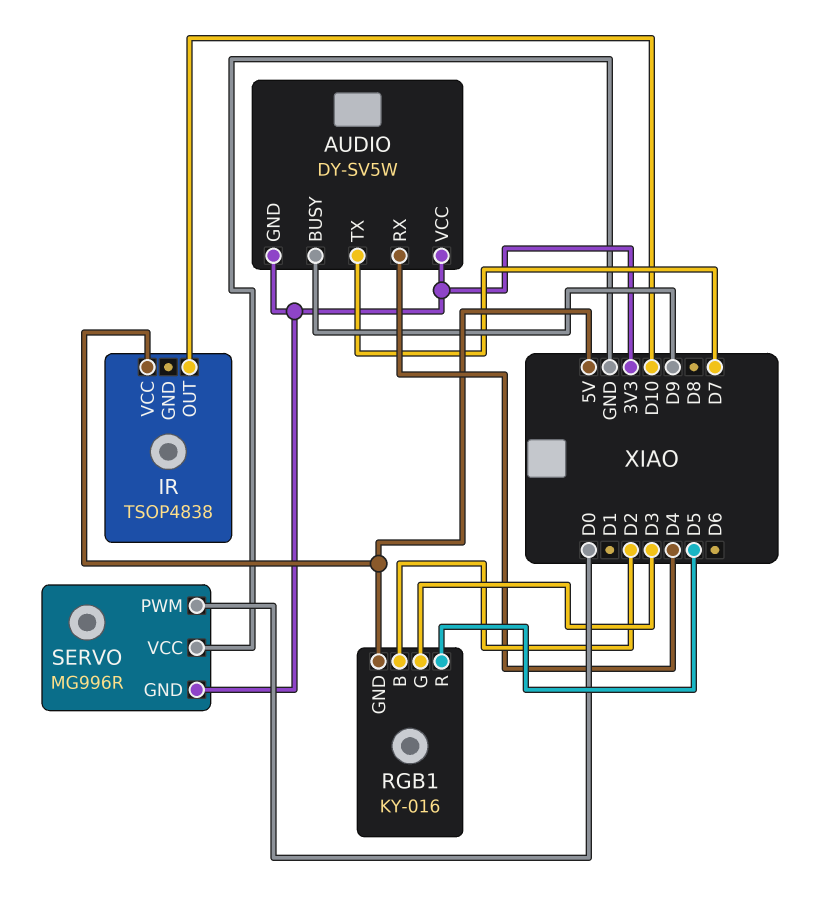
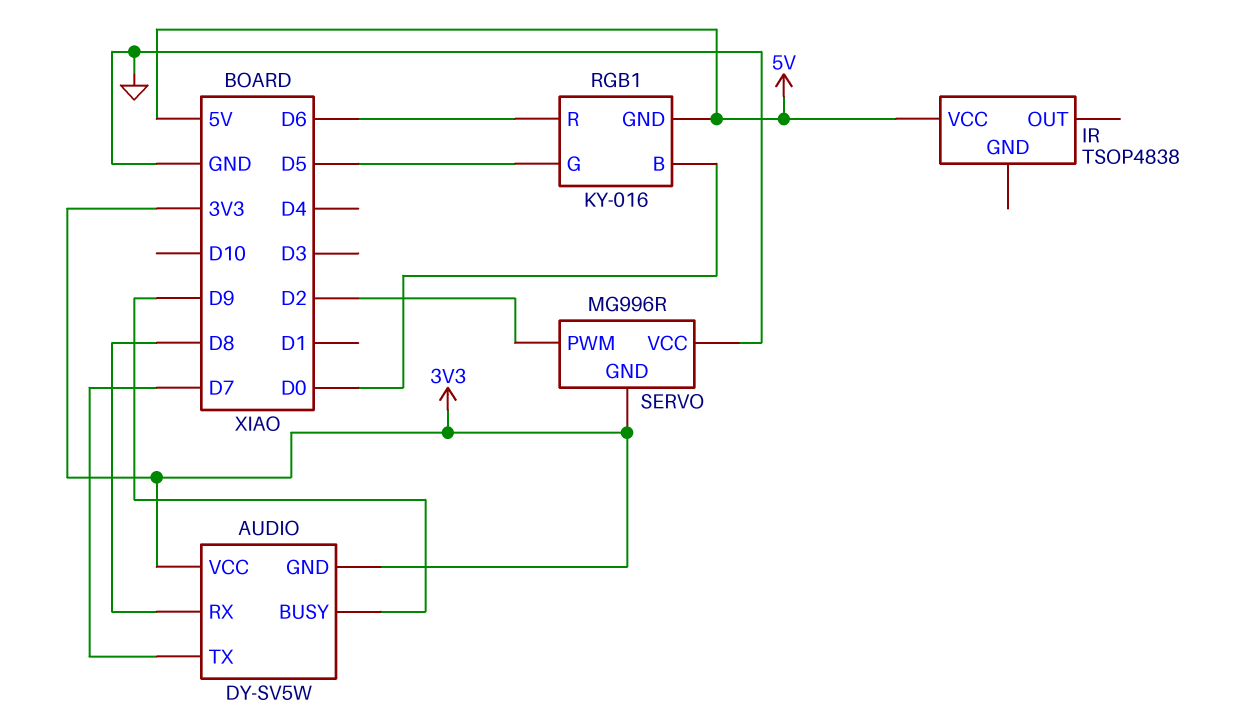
AUDIO pin RX: D4 -> D8
IR pin OUT: D10 -> none
RGB1 pin B: D2 -> D0
RGB1 pin G: D3 -> D5
RGB1 pin R: D5 -> D6
SERVO pin PWM: D0 -> D2

